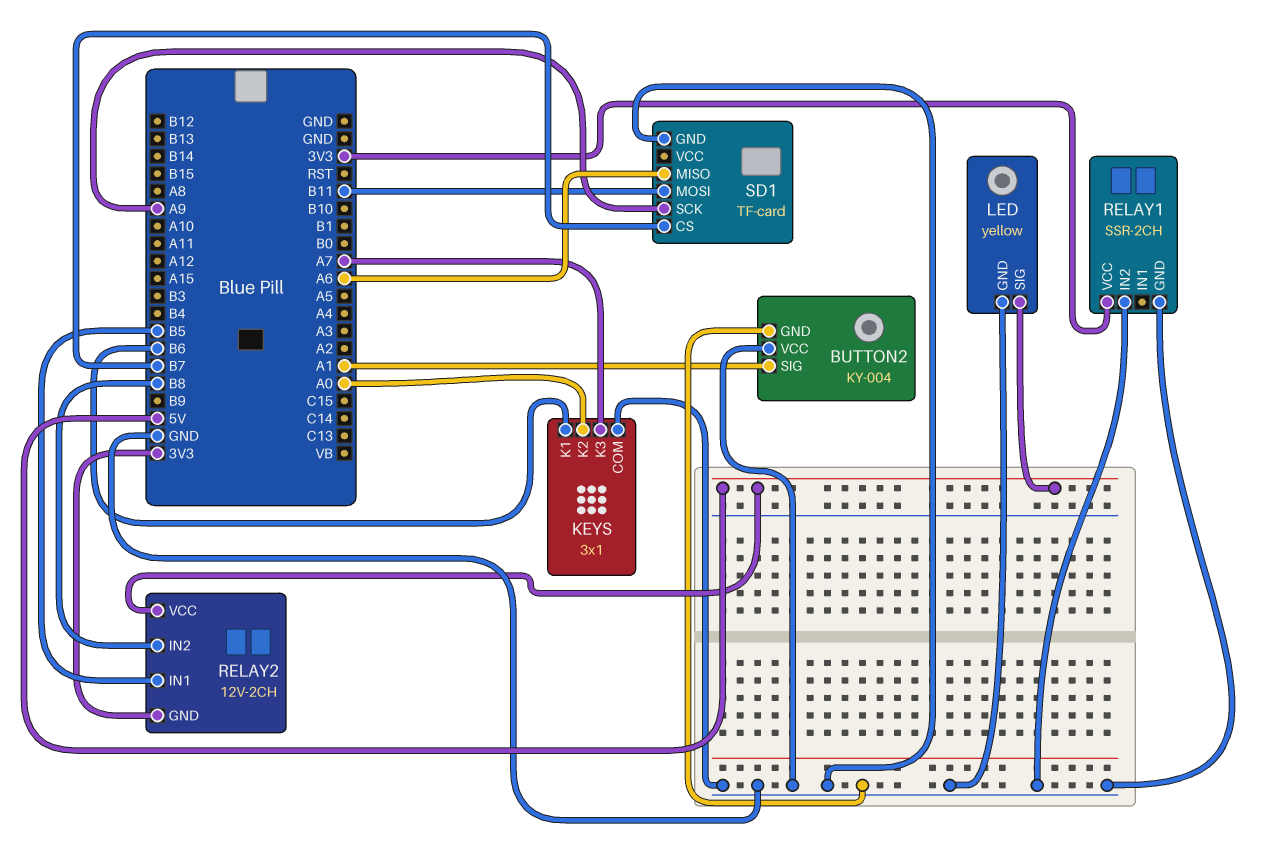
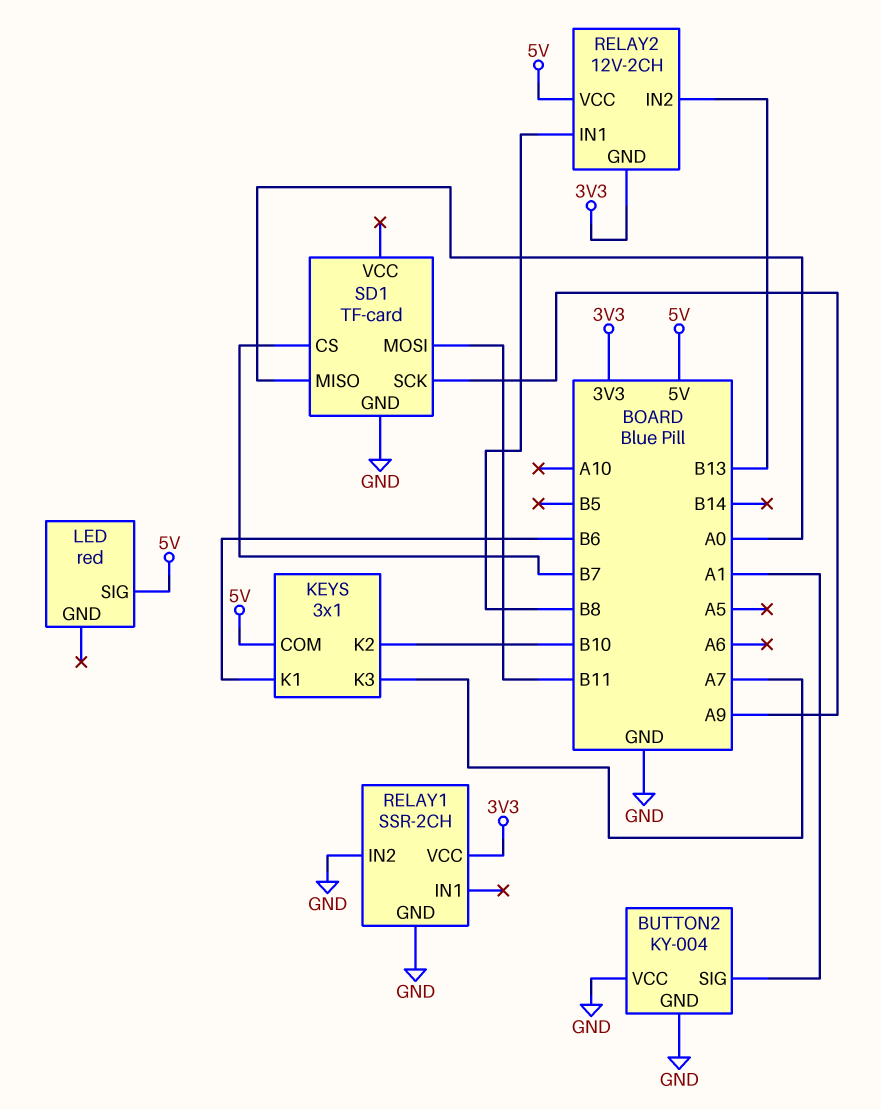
KEYS pin COM: GND -> 5V
KEYS pin K2: A0 -> B10
LED: yellow -> red
LED pin GND: GND -> none
RELAY2 pin IN1: B5 -> B8
RELAY2 pin IN2: B8 -> B13
SD1 pin MISO: A6 -> A0

